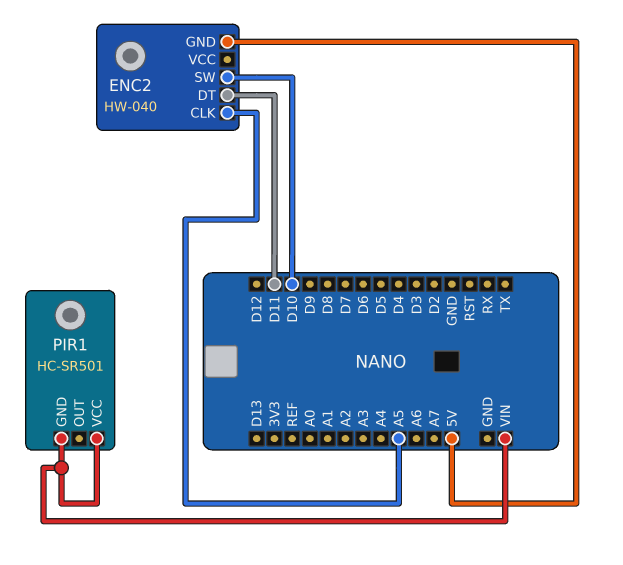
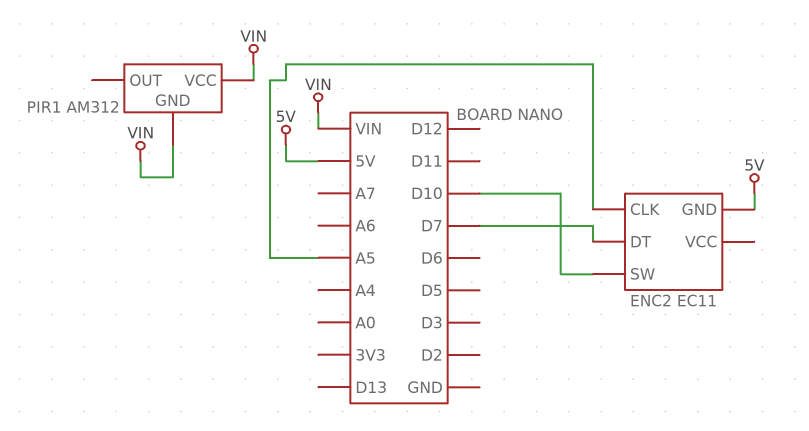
ENC2: HW-040 -> EC11
ENC2 pin DT: D11 -> D7
PIR1: HC-SR501 -> AM312

